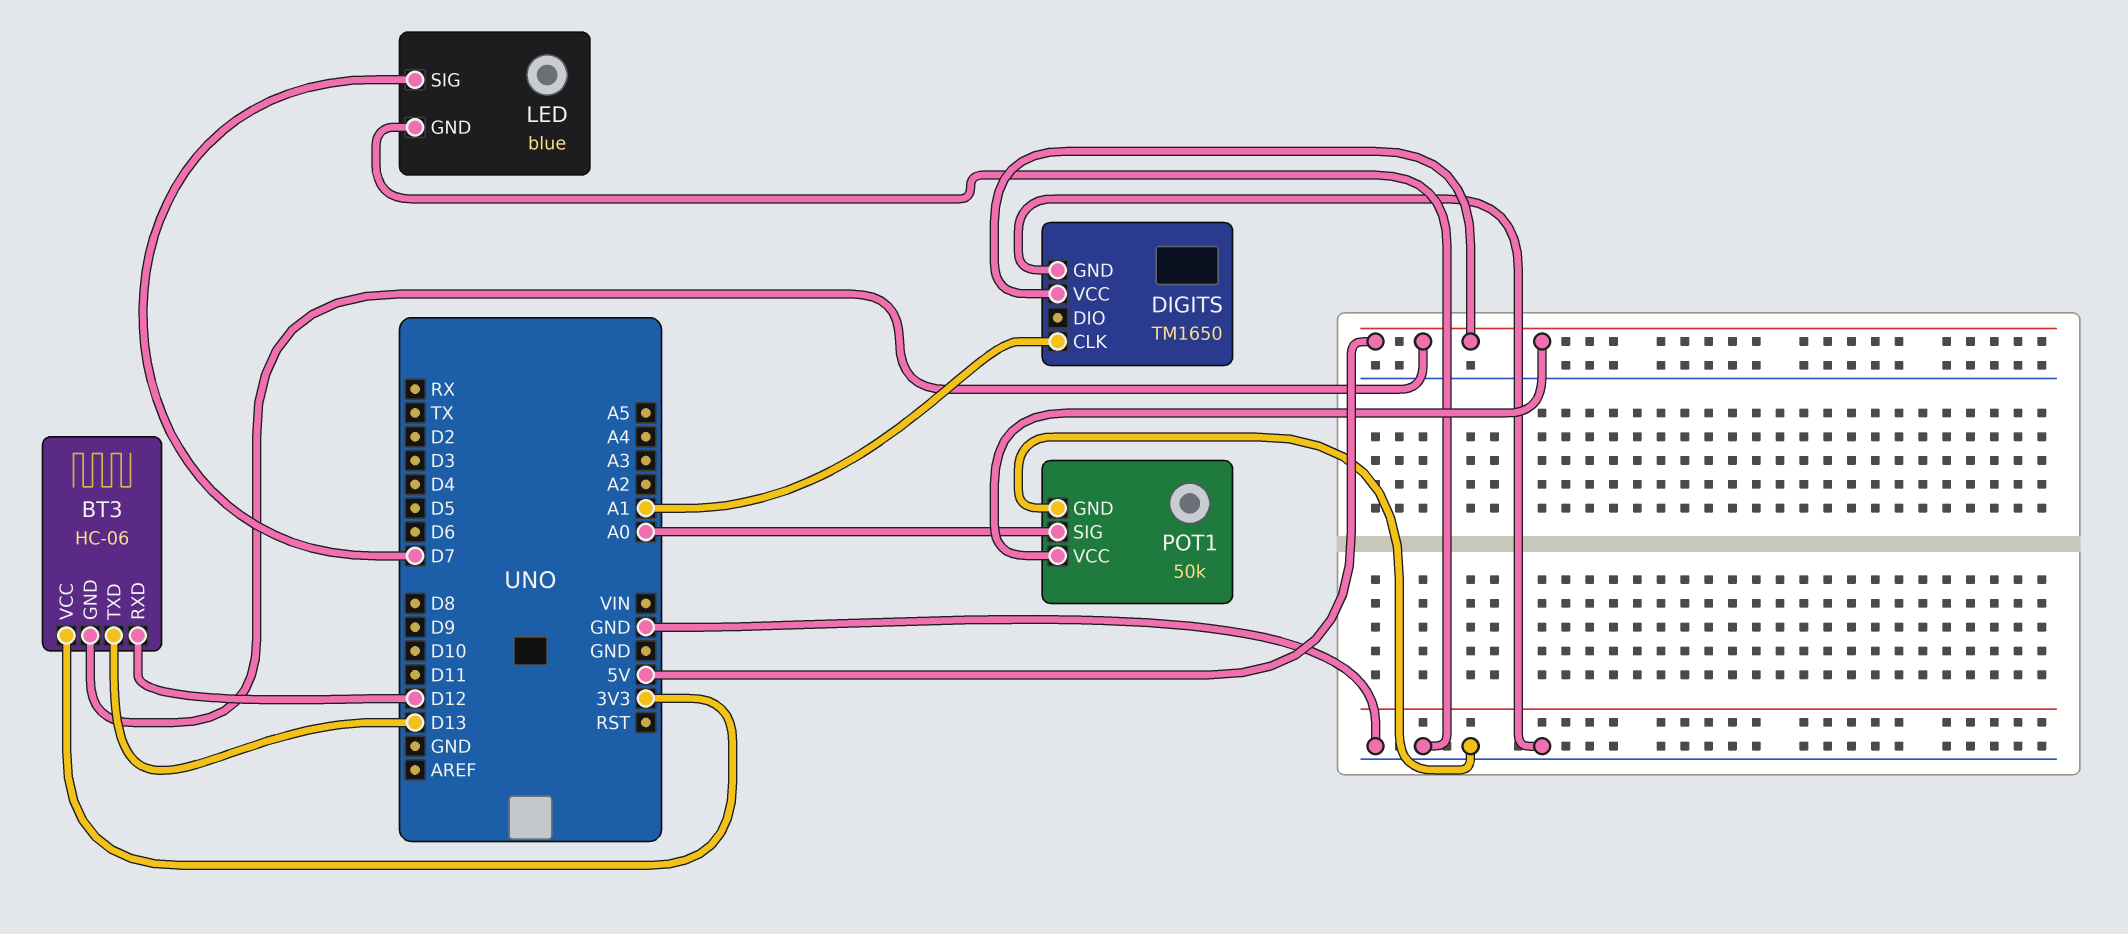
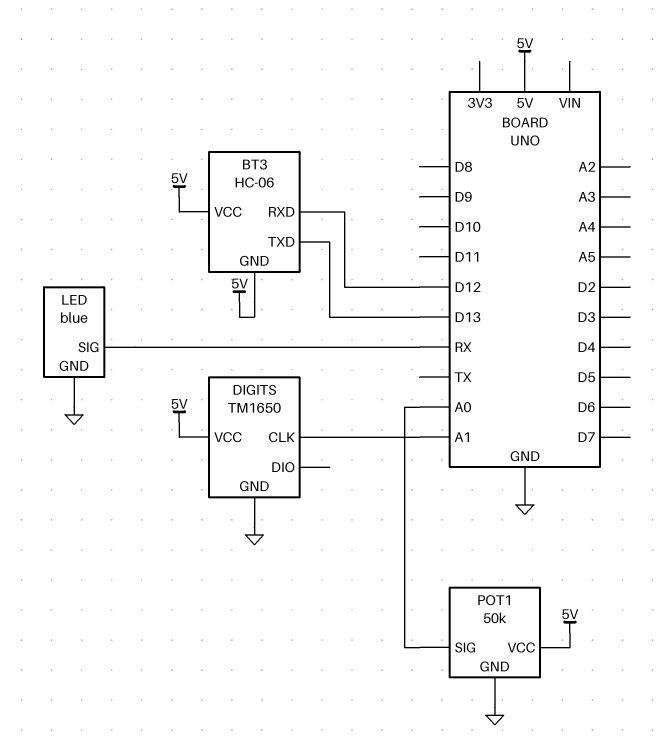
BT3 pin VCC: 3V3 -> 5V
LED pin SIG: D7 -> RX

